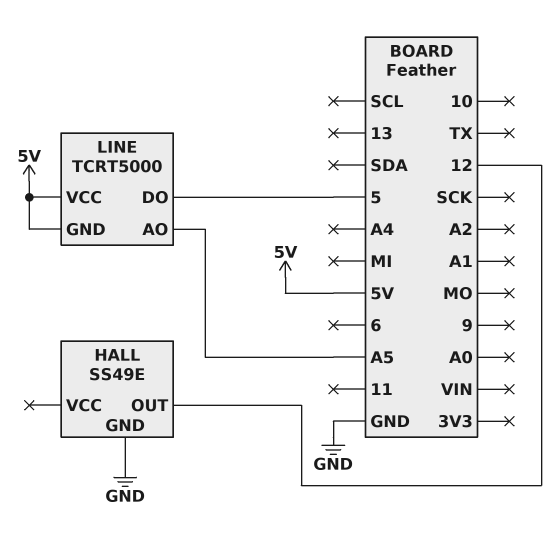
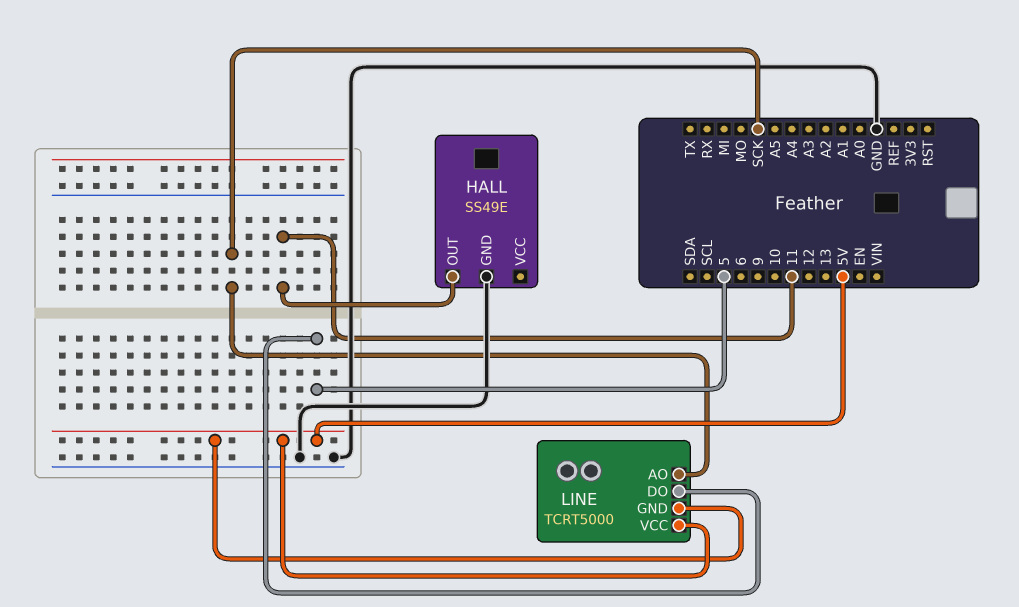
HALL pin OUT: 12 -> 11
LINE pin AO: A5 -> SCK

